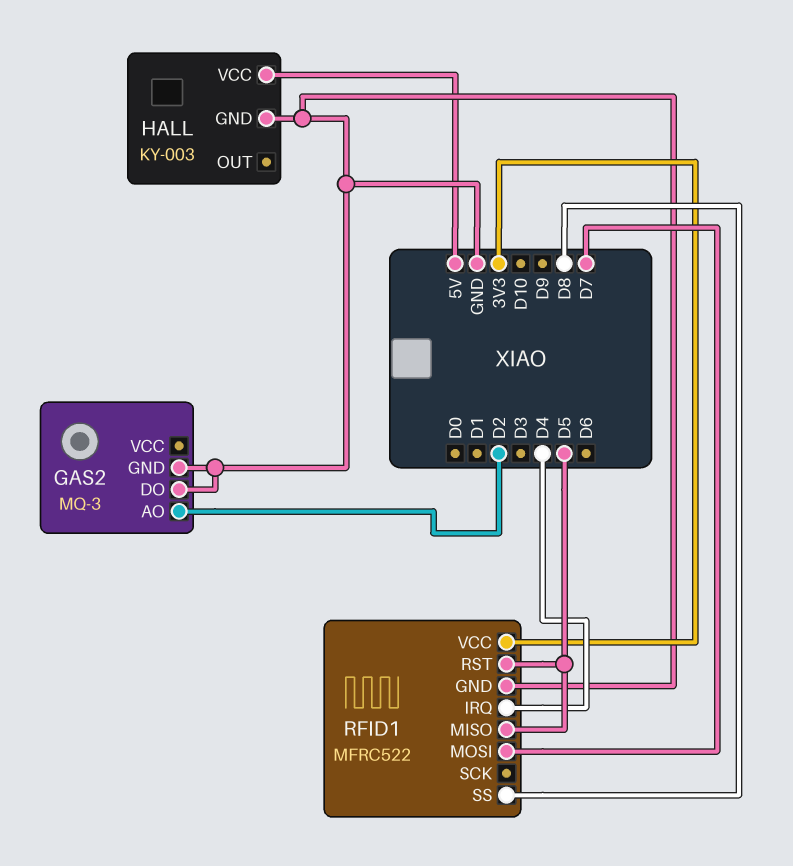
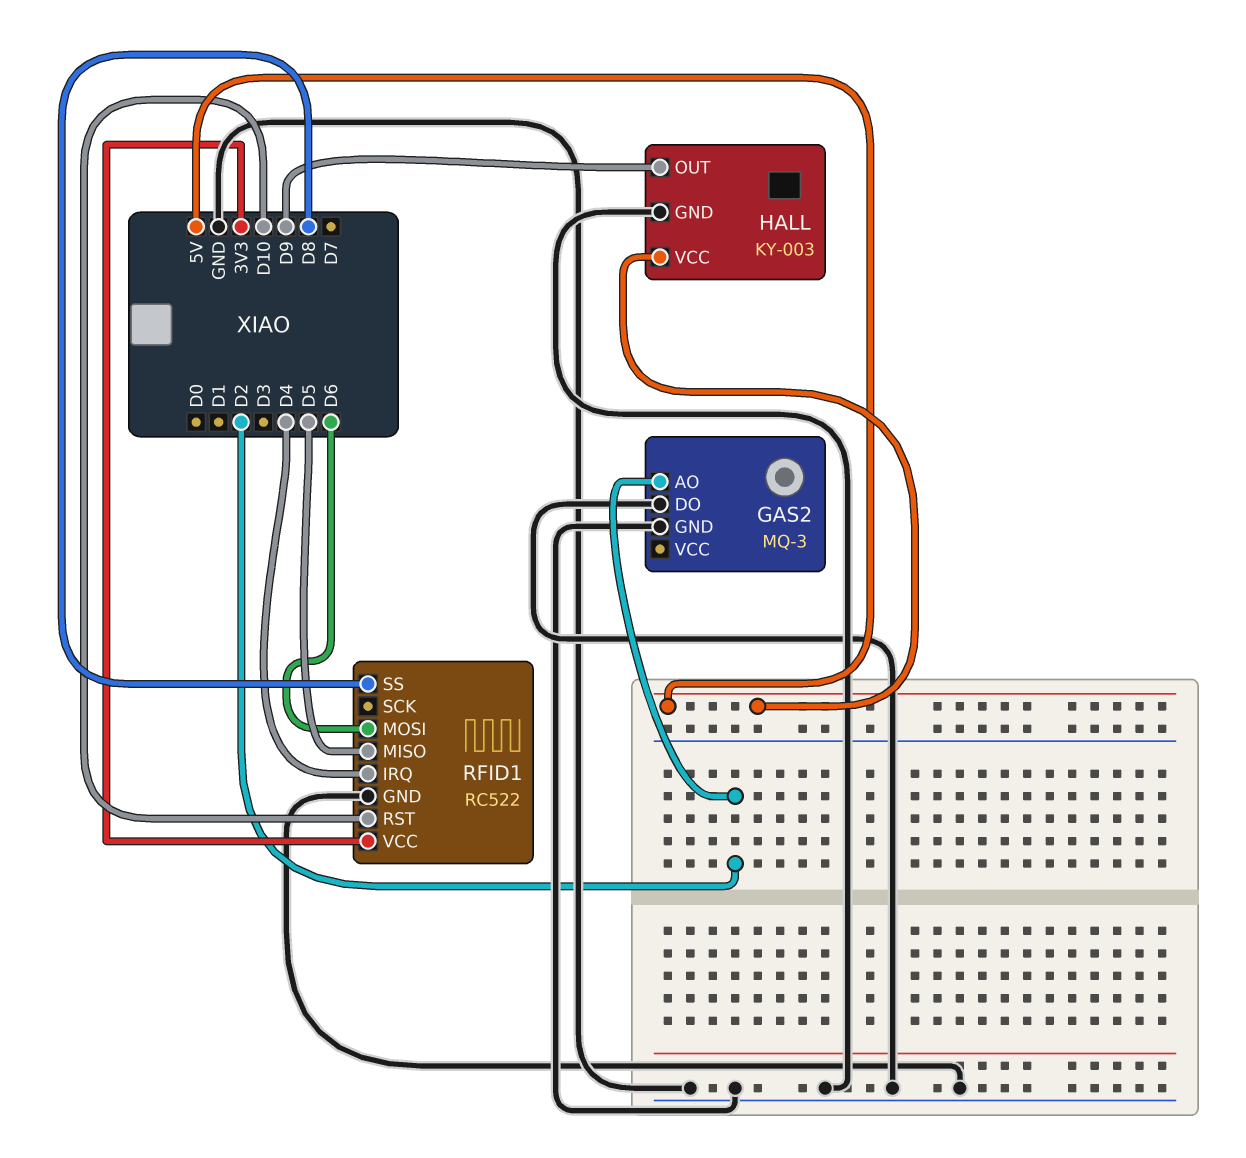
HALL pin OUT: none -> D9
RFID1: MFRC522 -> RC522
RFID1 pin MOSI: D7 -> D6
RFID1 pin RST: D5 -> D10

